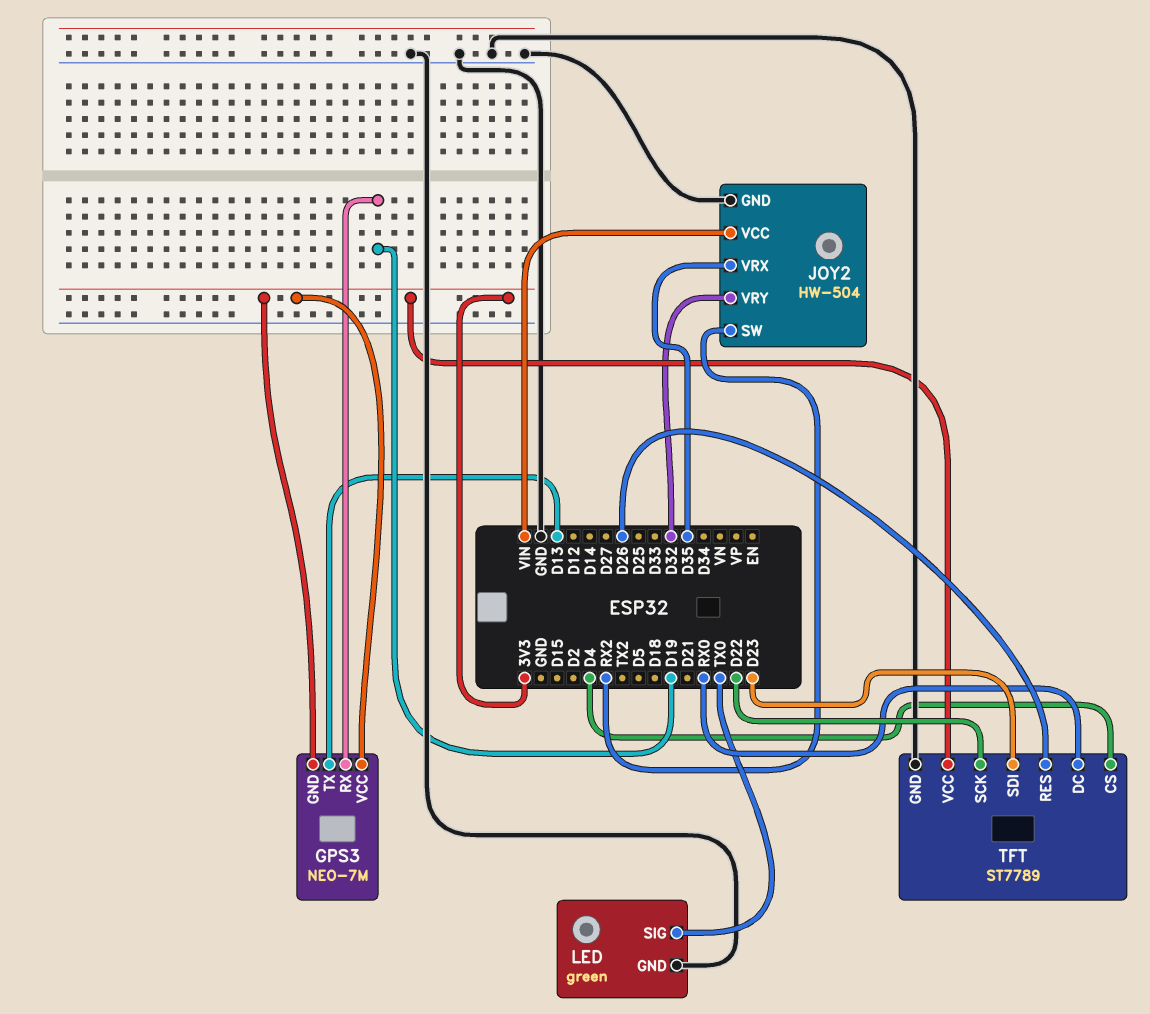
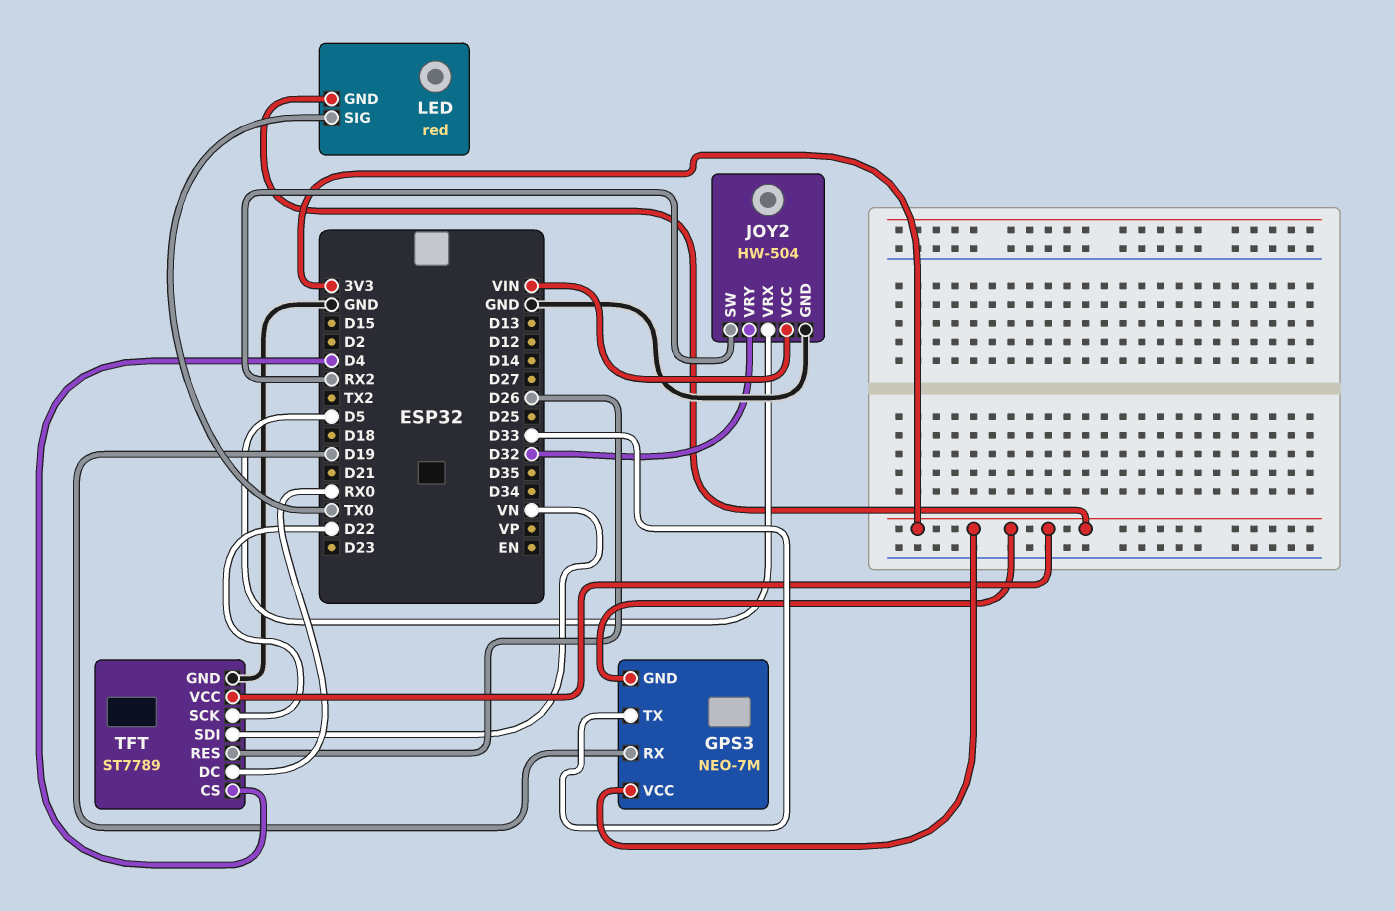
GPS3 pin TX: D13 -> D33
JOY2 pin VRX: D35 -> D5
LED: green -> red
LED pin GND: GND -> 3V3
TFT pin SDI: D23 -> VN

